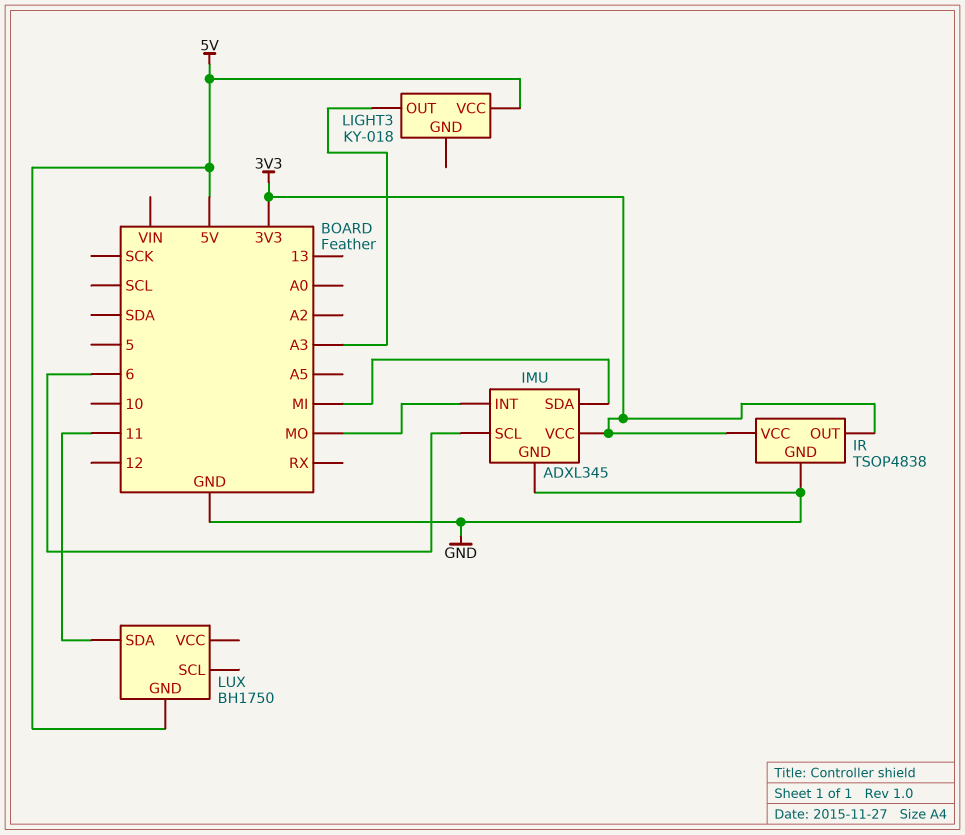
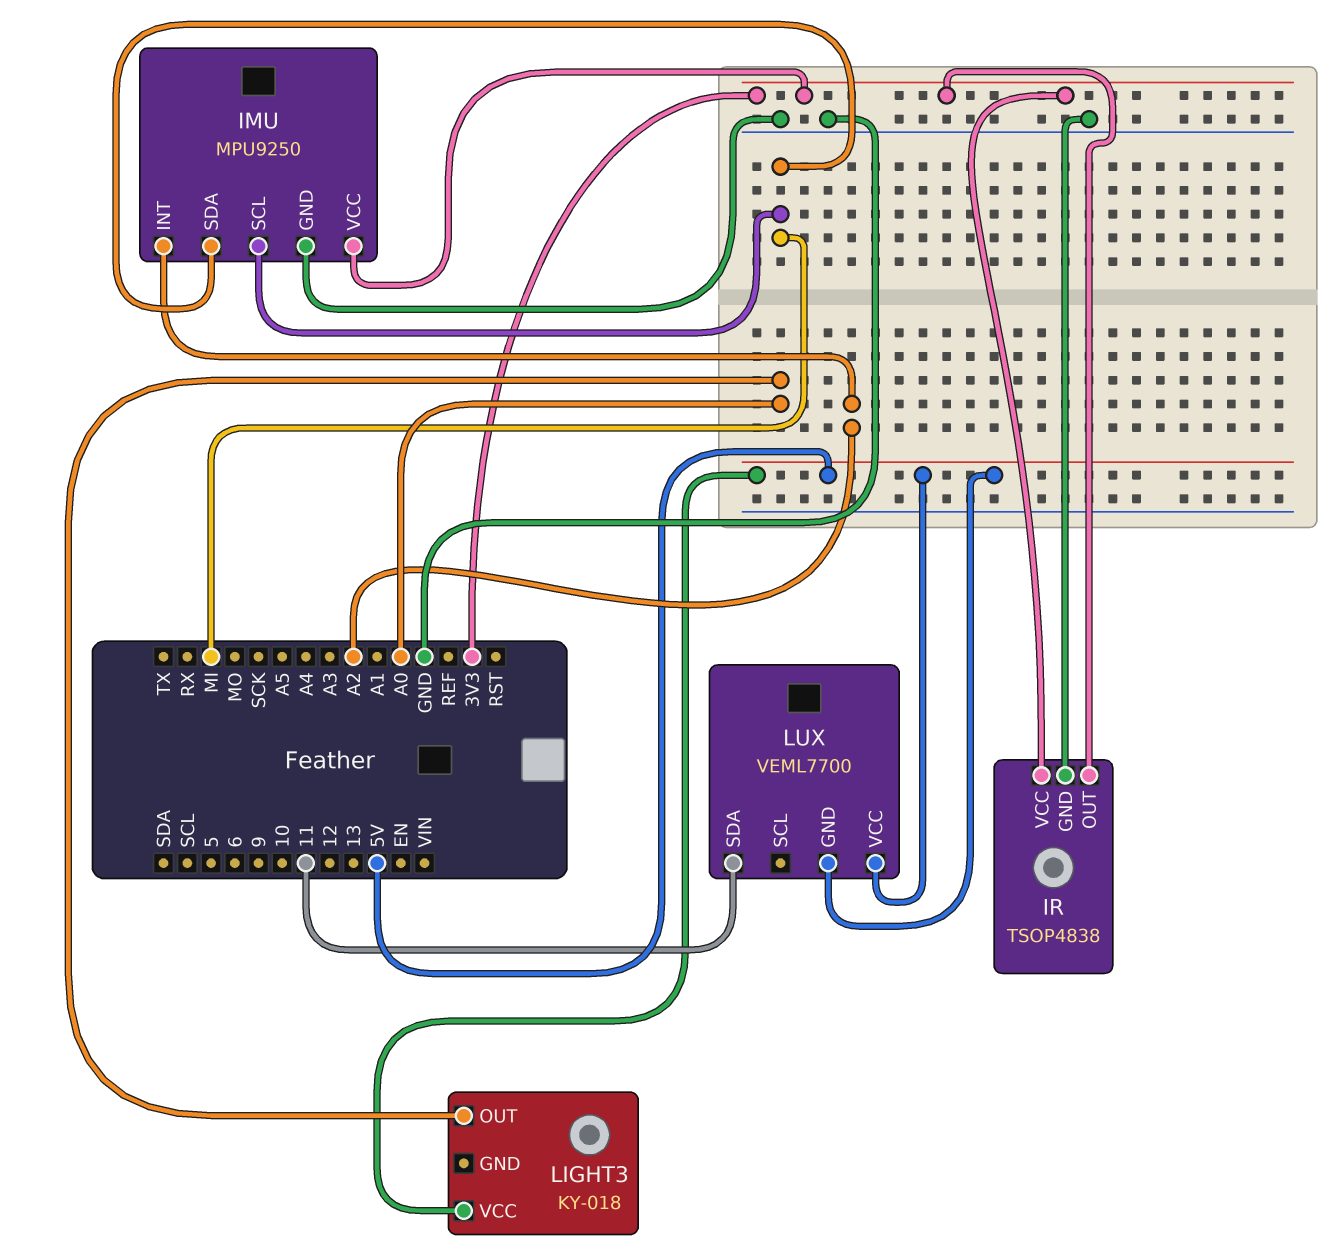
IMU: ADXL345 -> MPU9250
IMU pin INT: MO -> A2
IMU pin SCL: 6 -> MI
LIGHT3 pin OUT: A3 -> A0
LUX: BH1750 -> VEML7700
LUX pin VCC: none -> 5V

